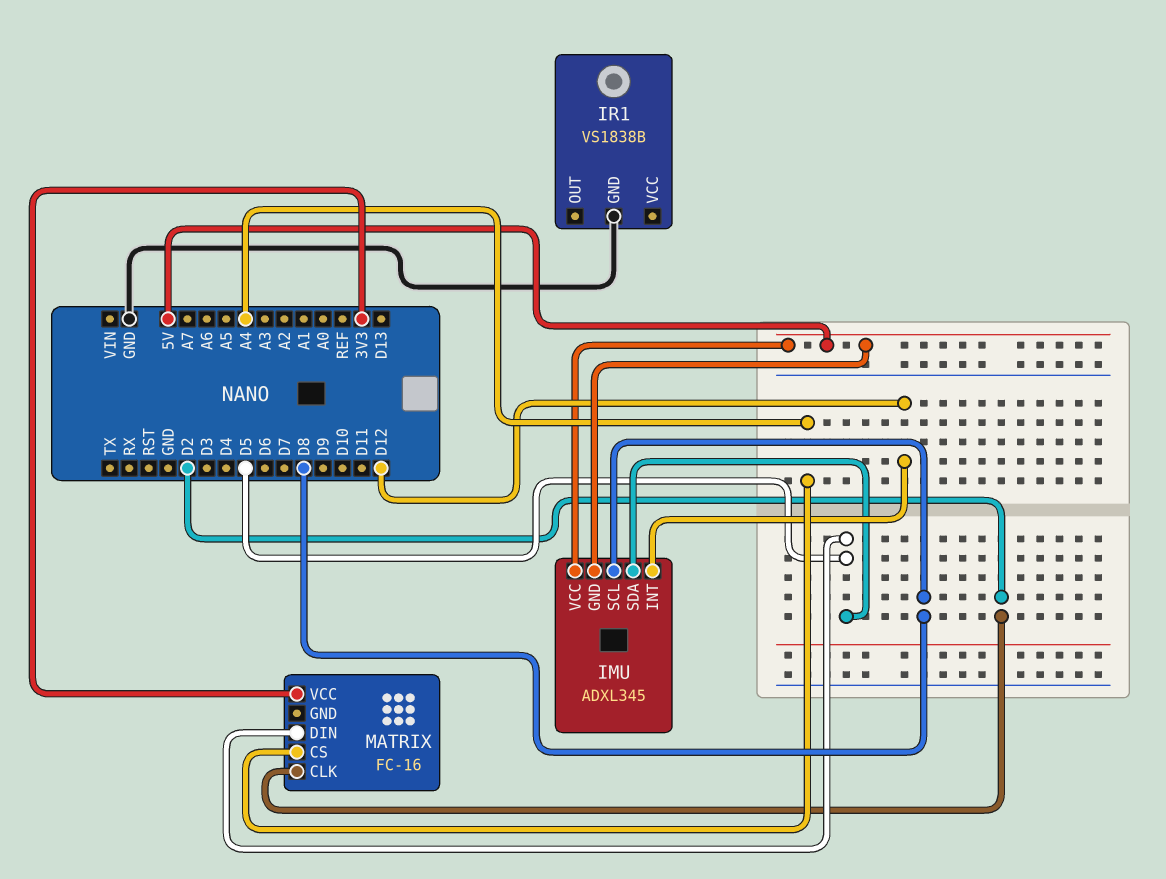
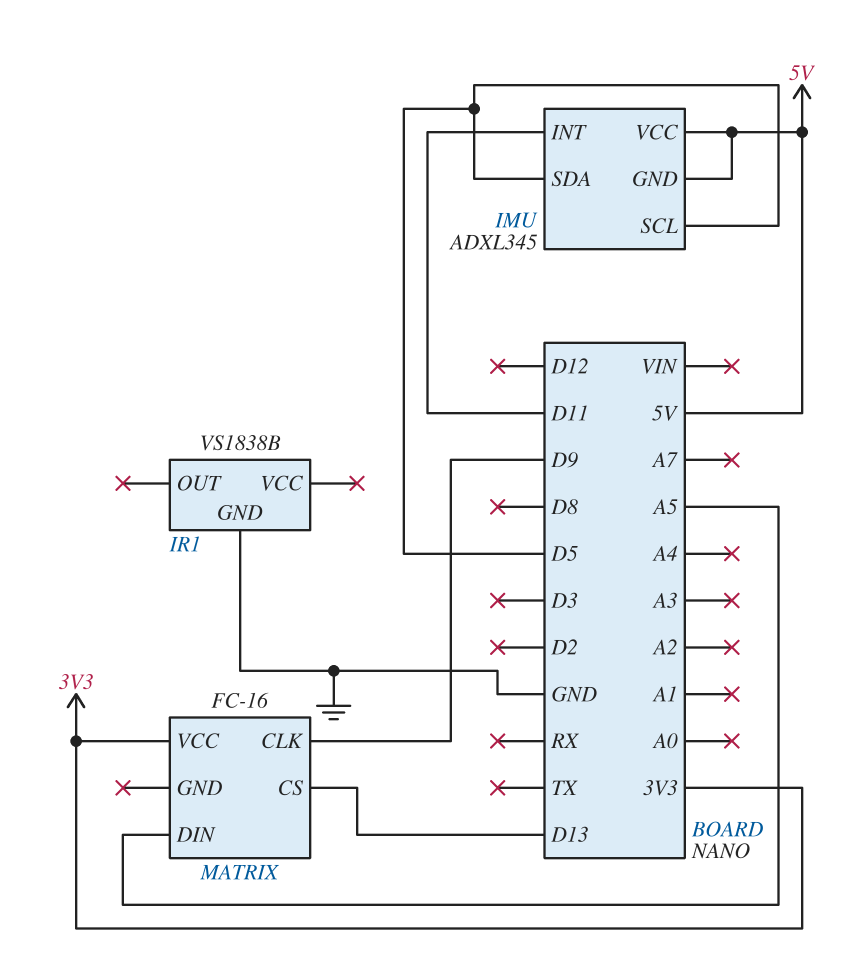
IMU pin INT: D12 -> D11
IMU pin SCL: D8 -> D5
MATRIX pin CLK: D2 -> D9
MATRIX pin CS: A4 -> D13
MATRIX pin DIN: D5 -> A5

